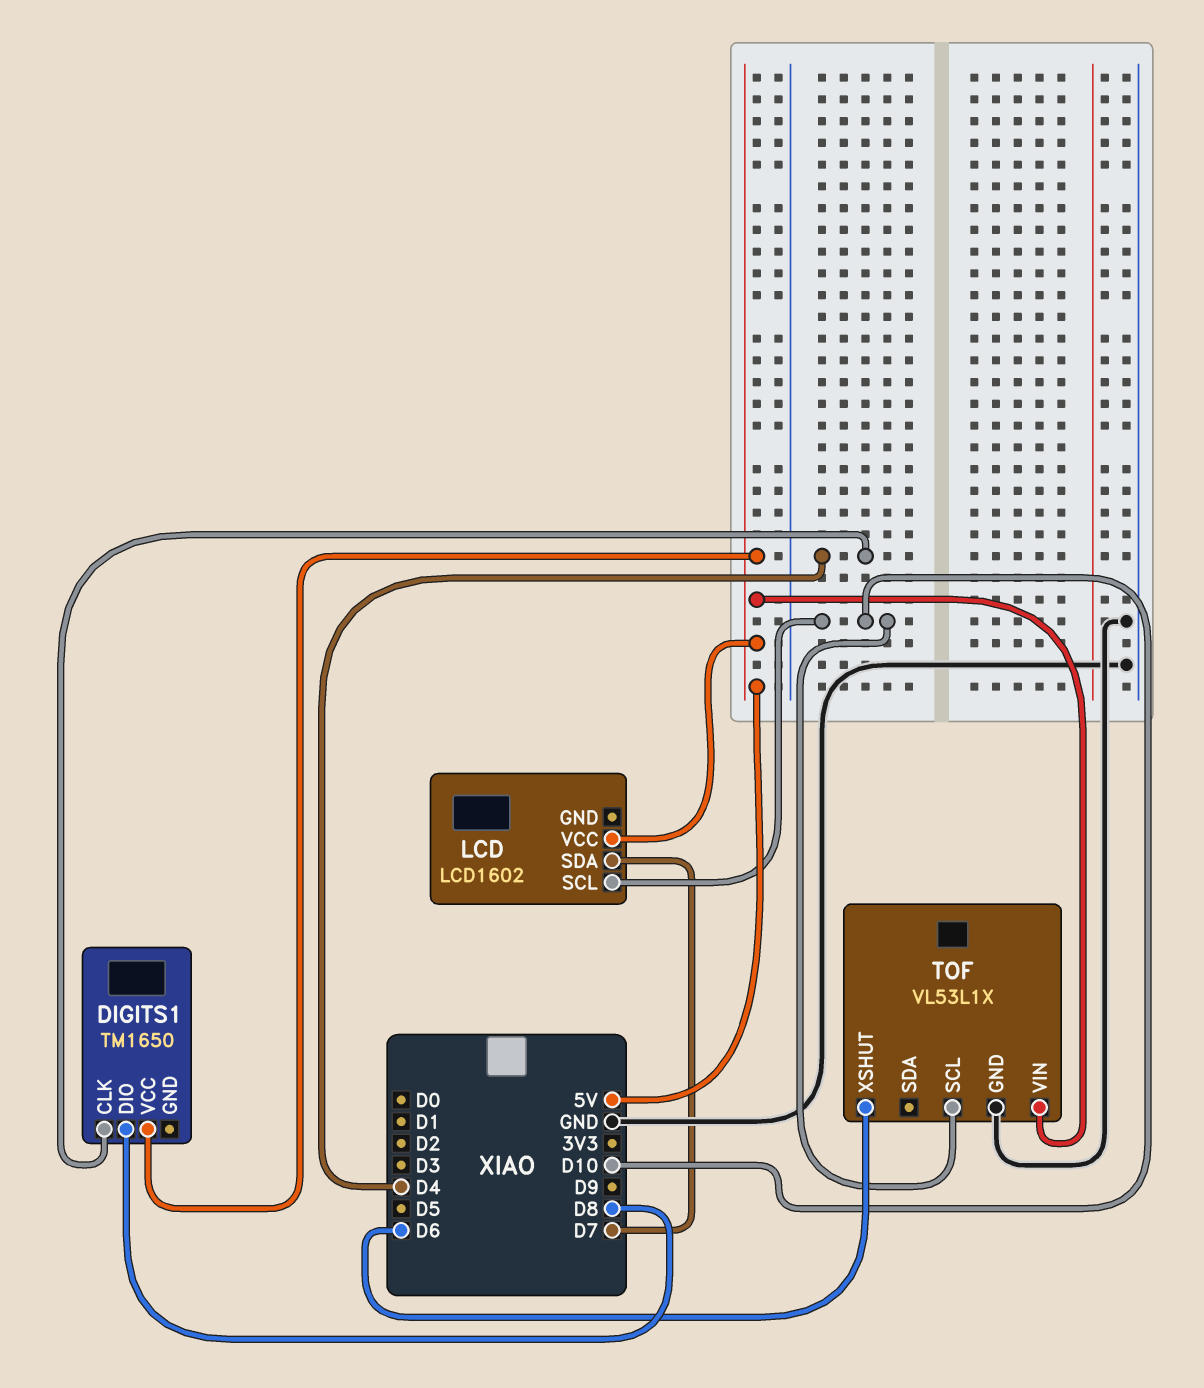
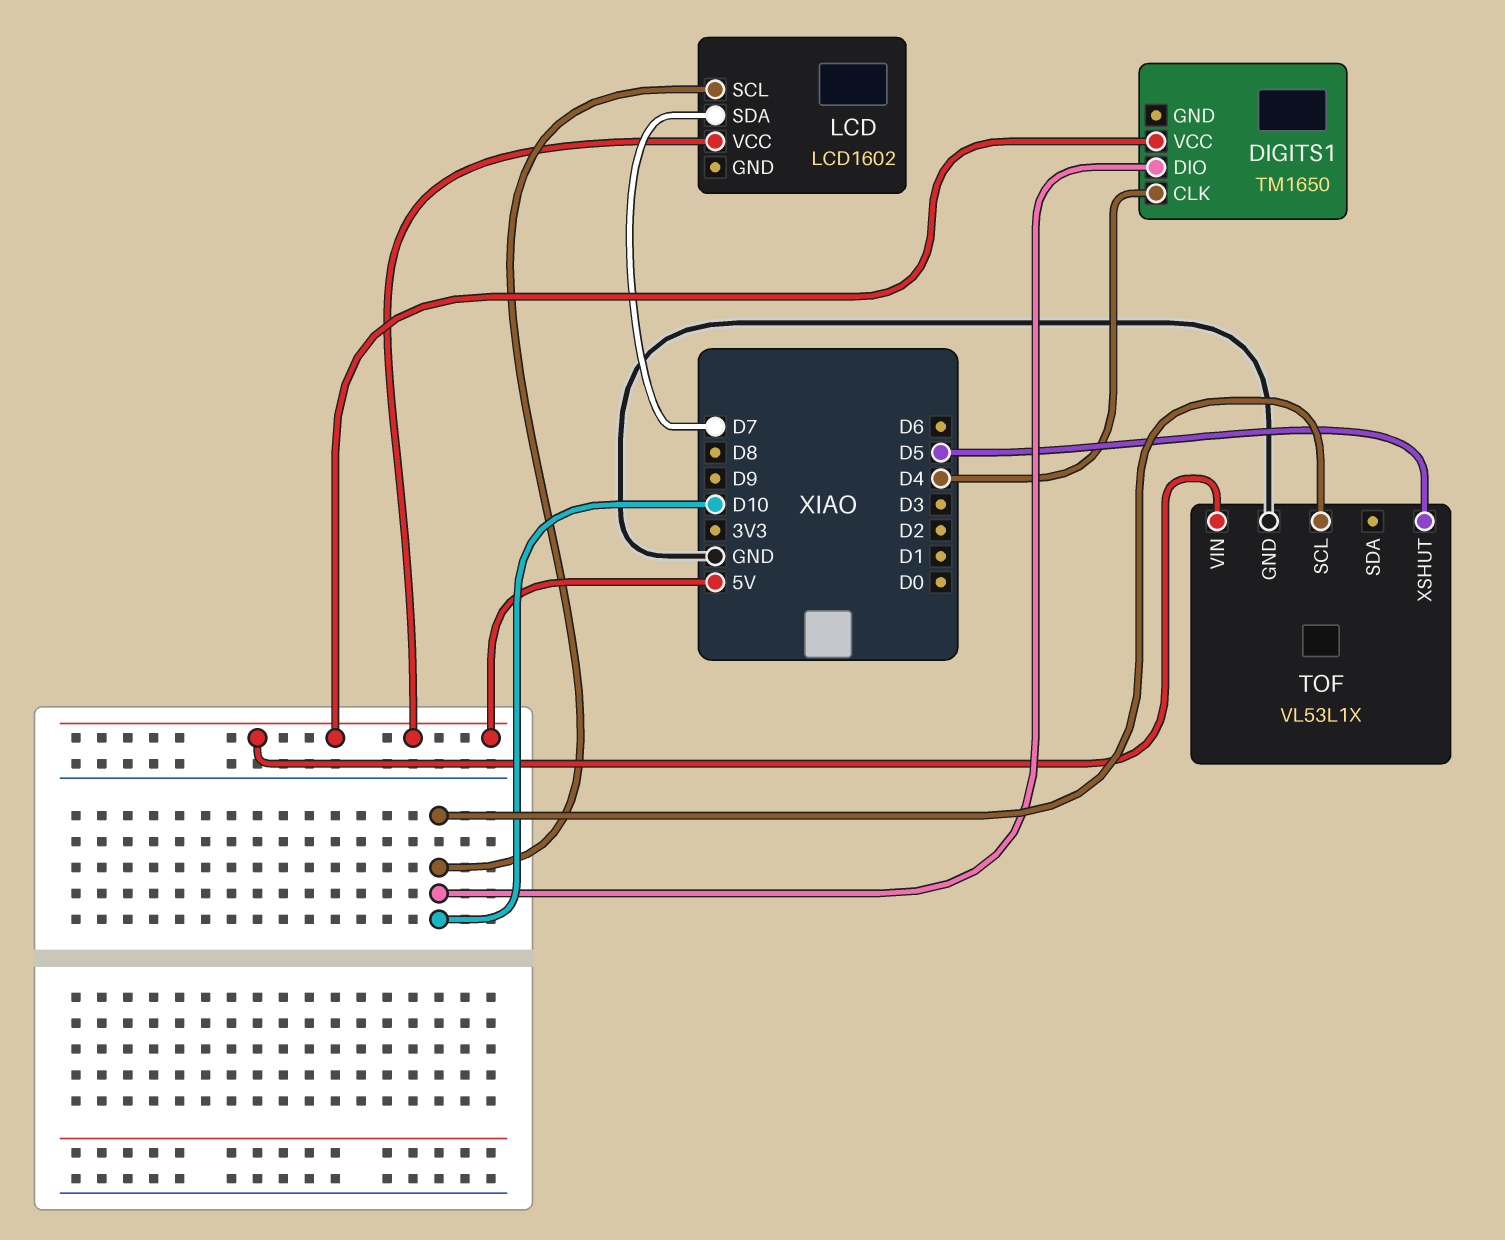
DIGITS1 pin DIO: D8 -> D10
TOF pin XSHUT: D6 -> D5

